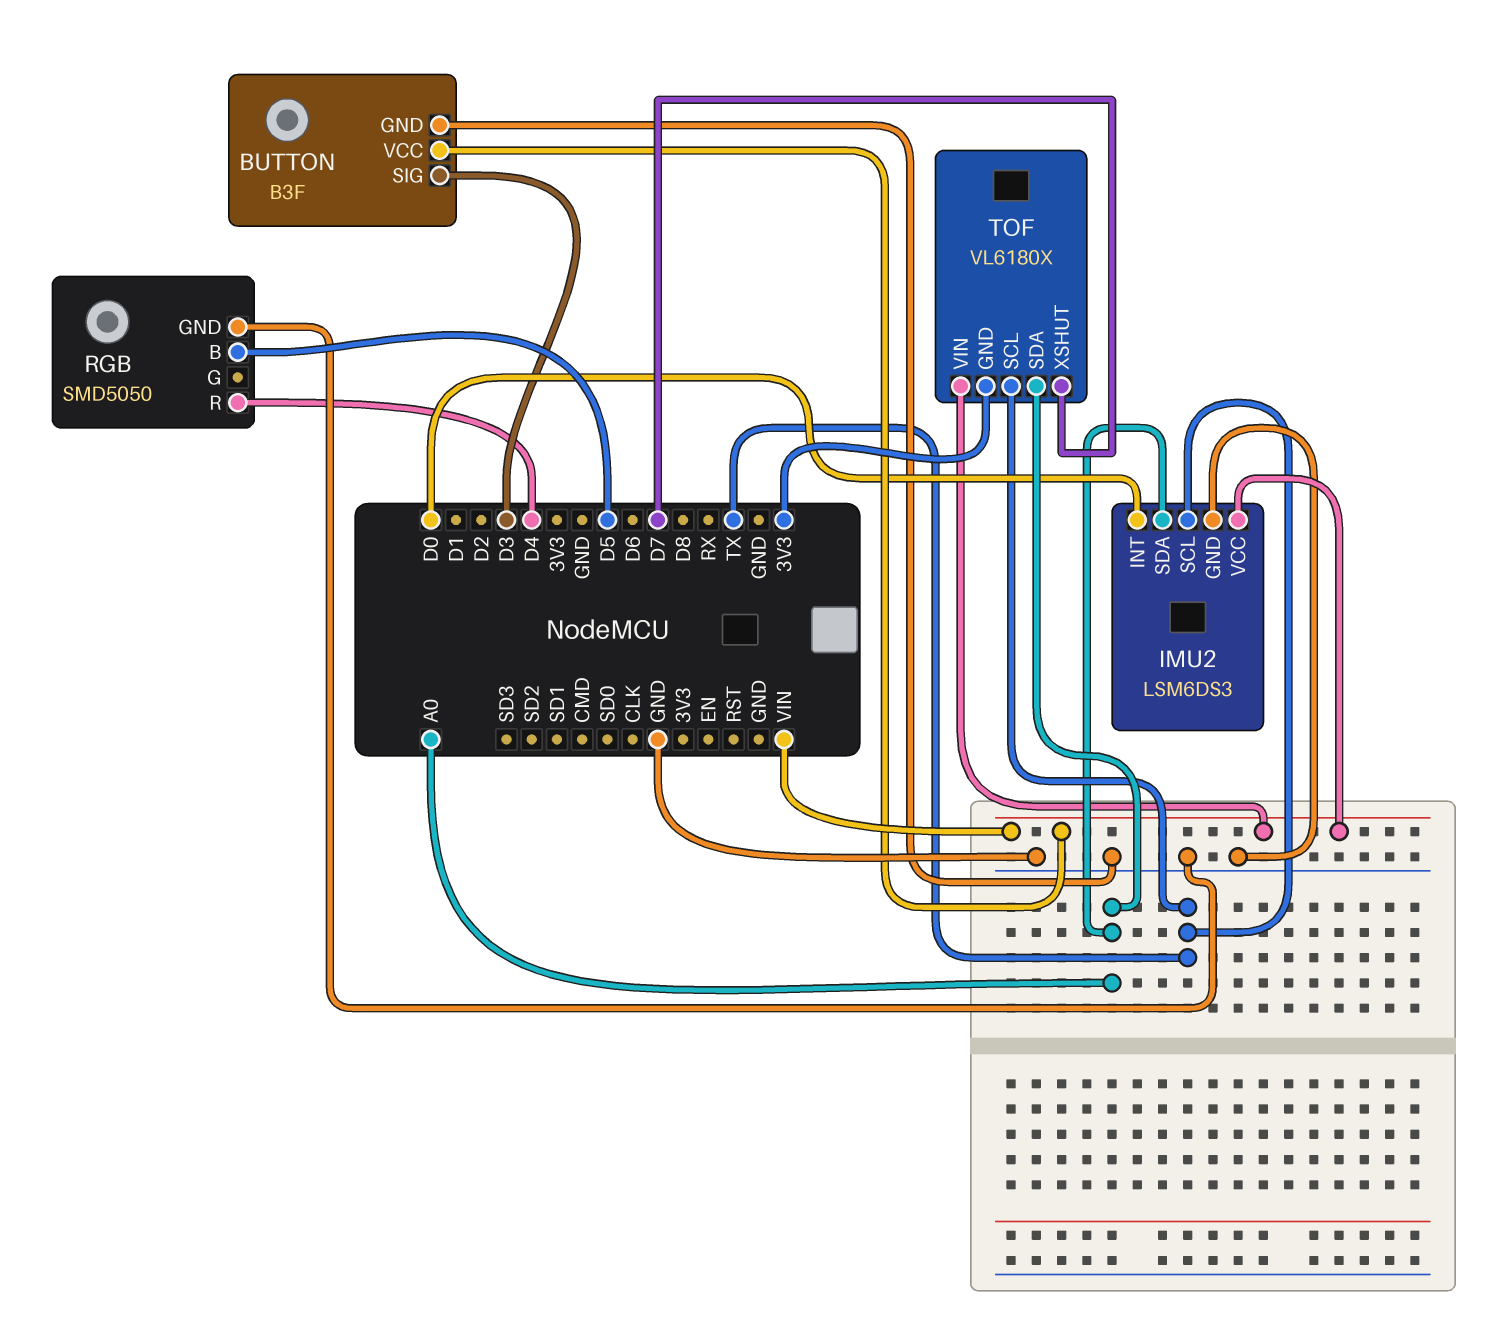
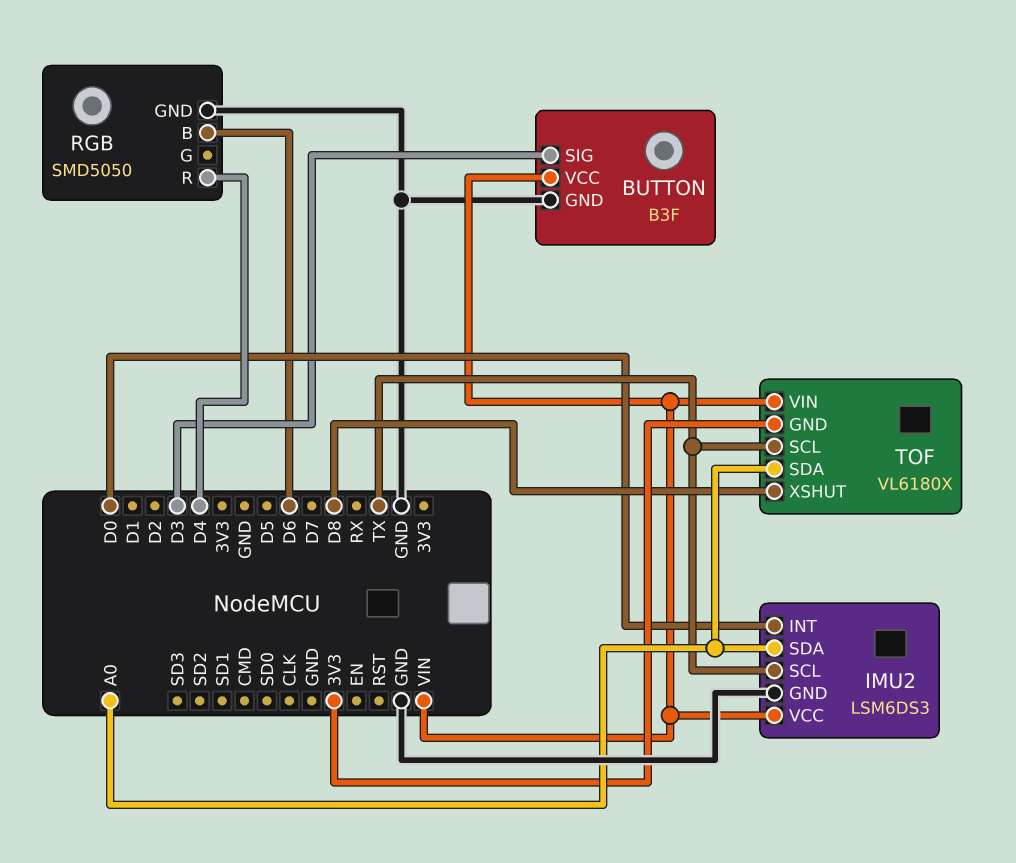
RGB pin B: D5 -> D6
TOF pin XSHUT: D7 -> D8

